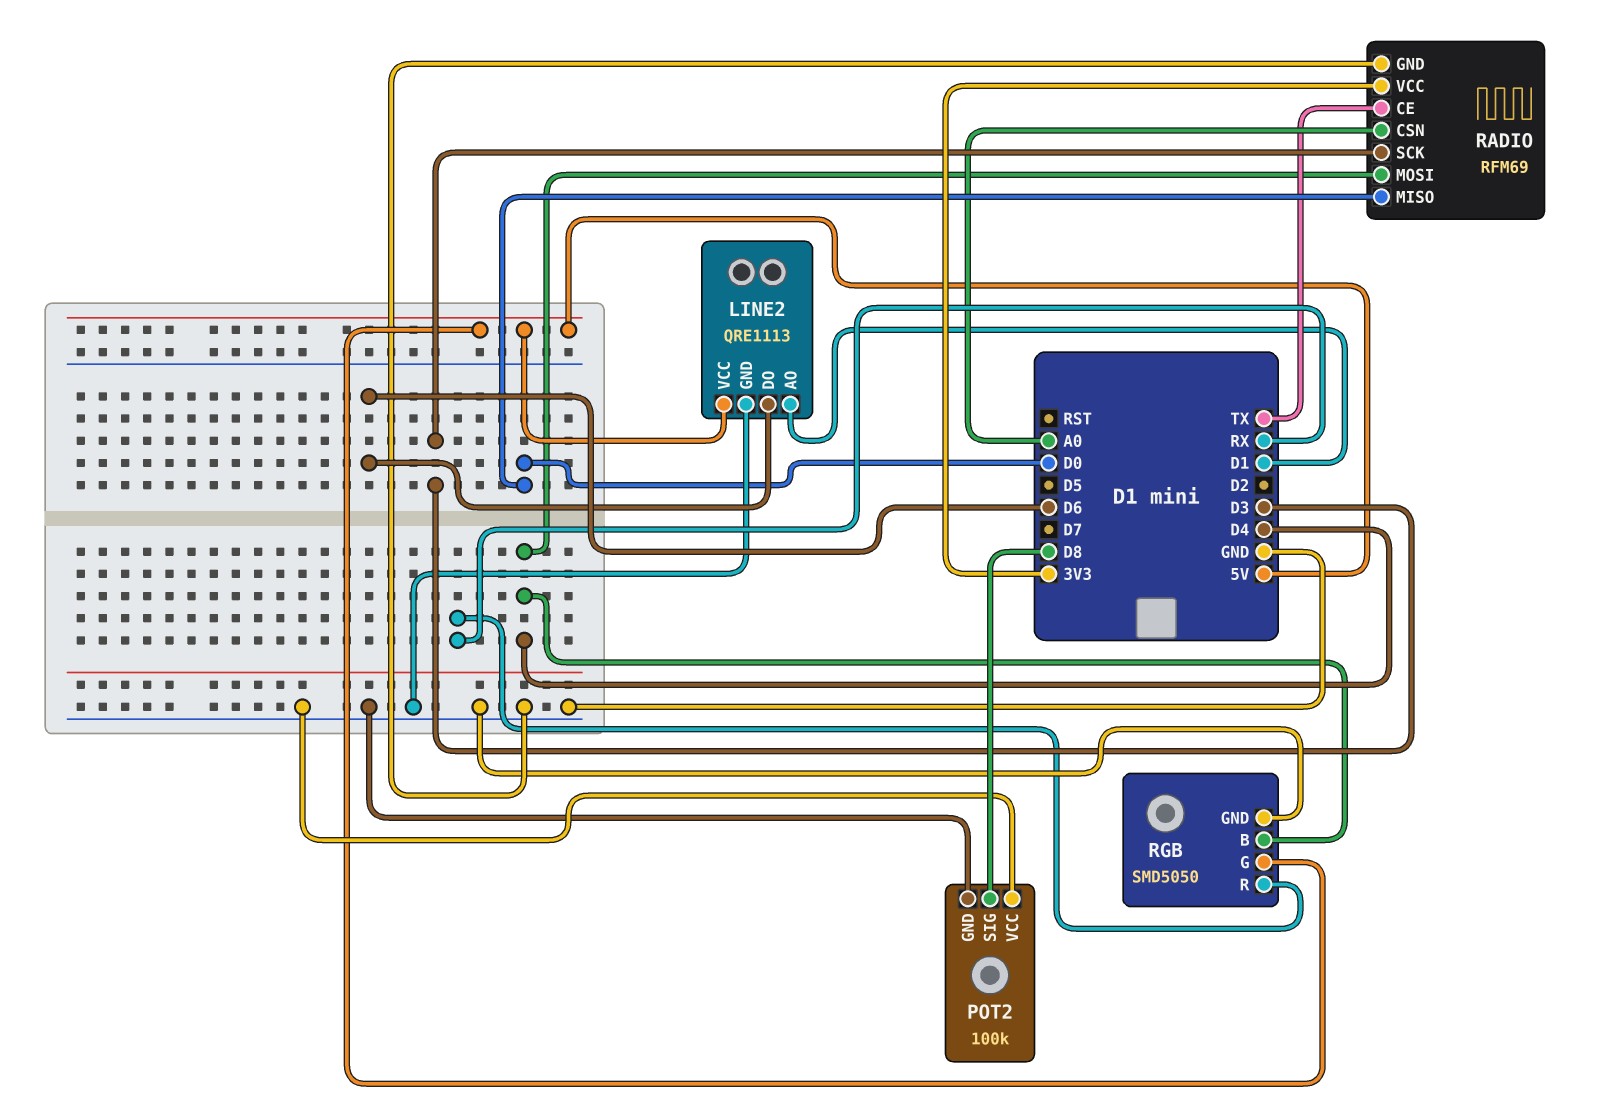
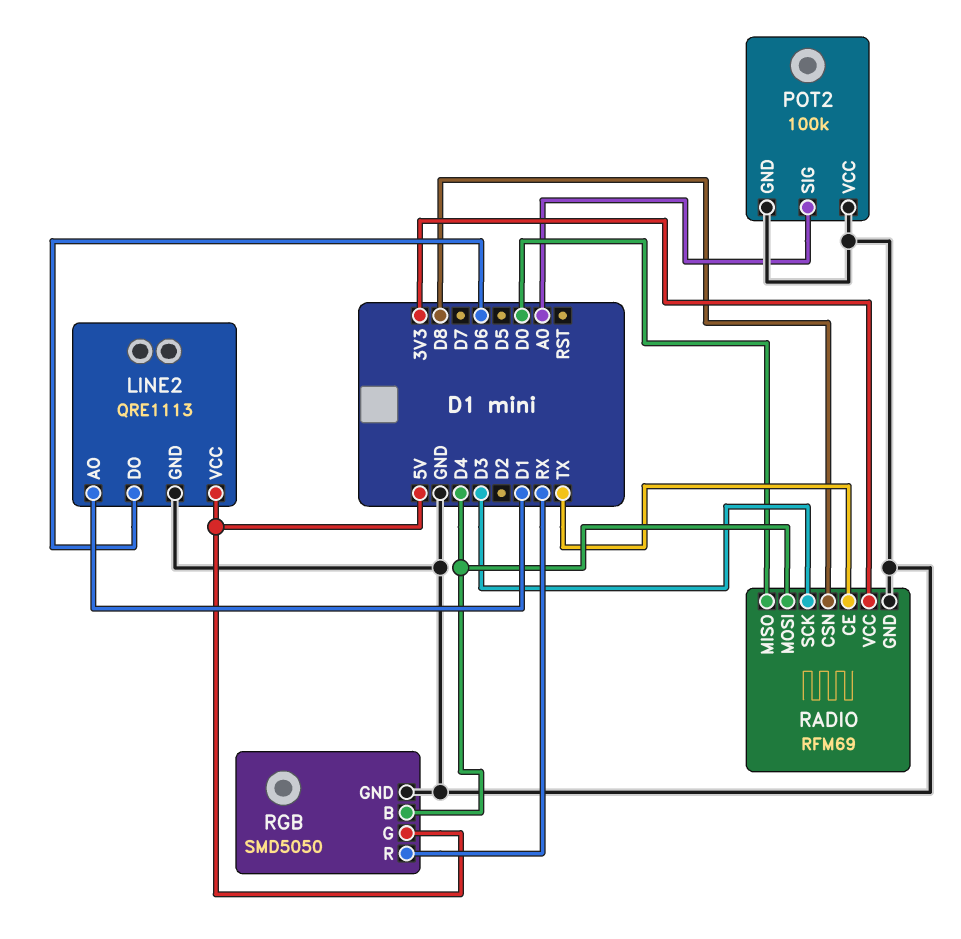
POT2 pin SIG: D8 -> A0
RADIO pin CSN: A0 -> D8

